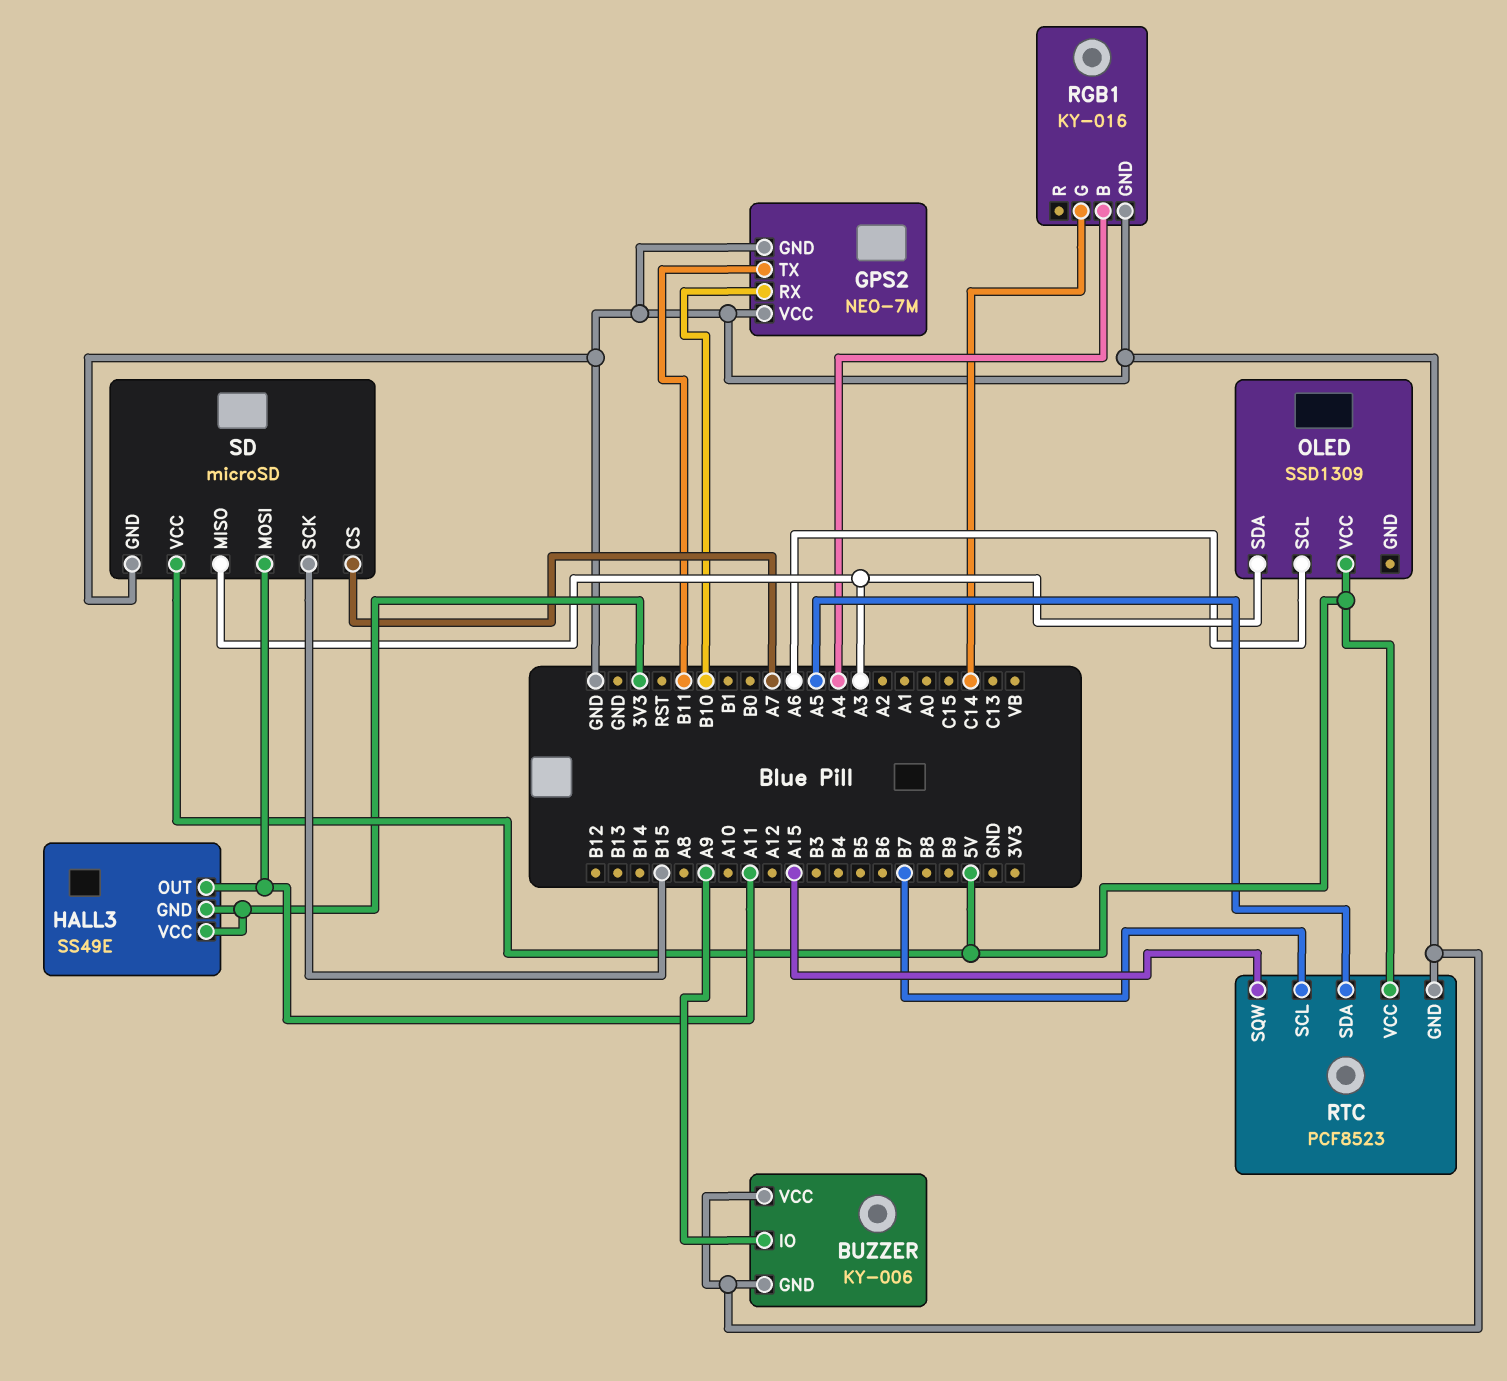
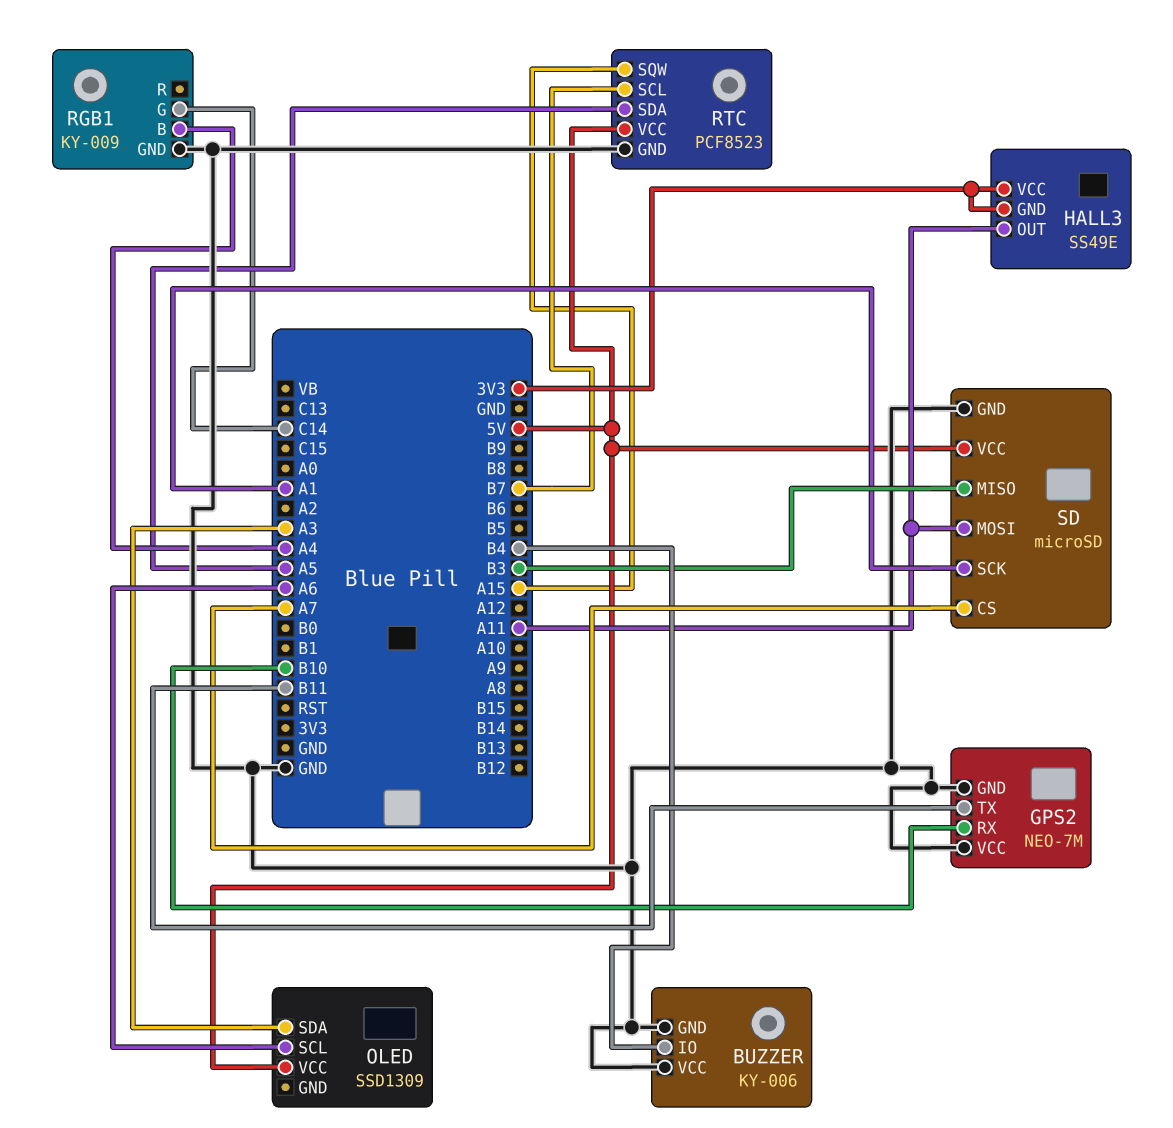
BUZZER pin IO: A9 -> B4
RGB1: KY-016 -> KY-009
SD pin MISO: A3 -> B3
SD pin SCK: B15 -> A1

